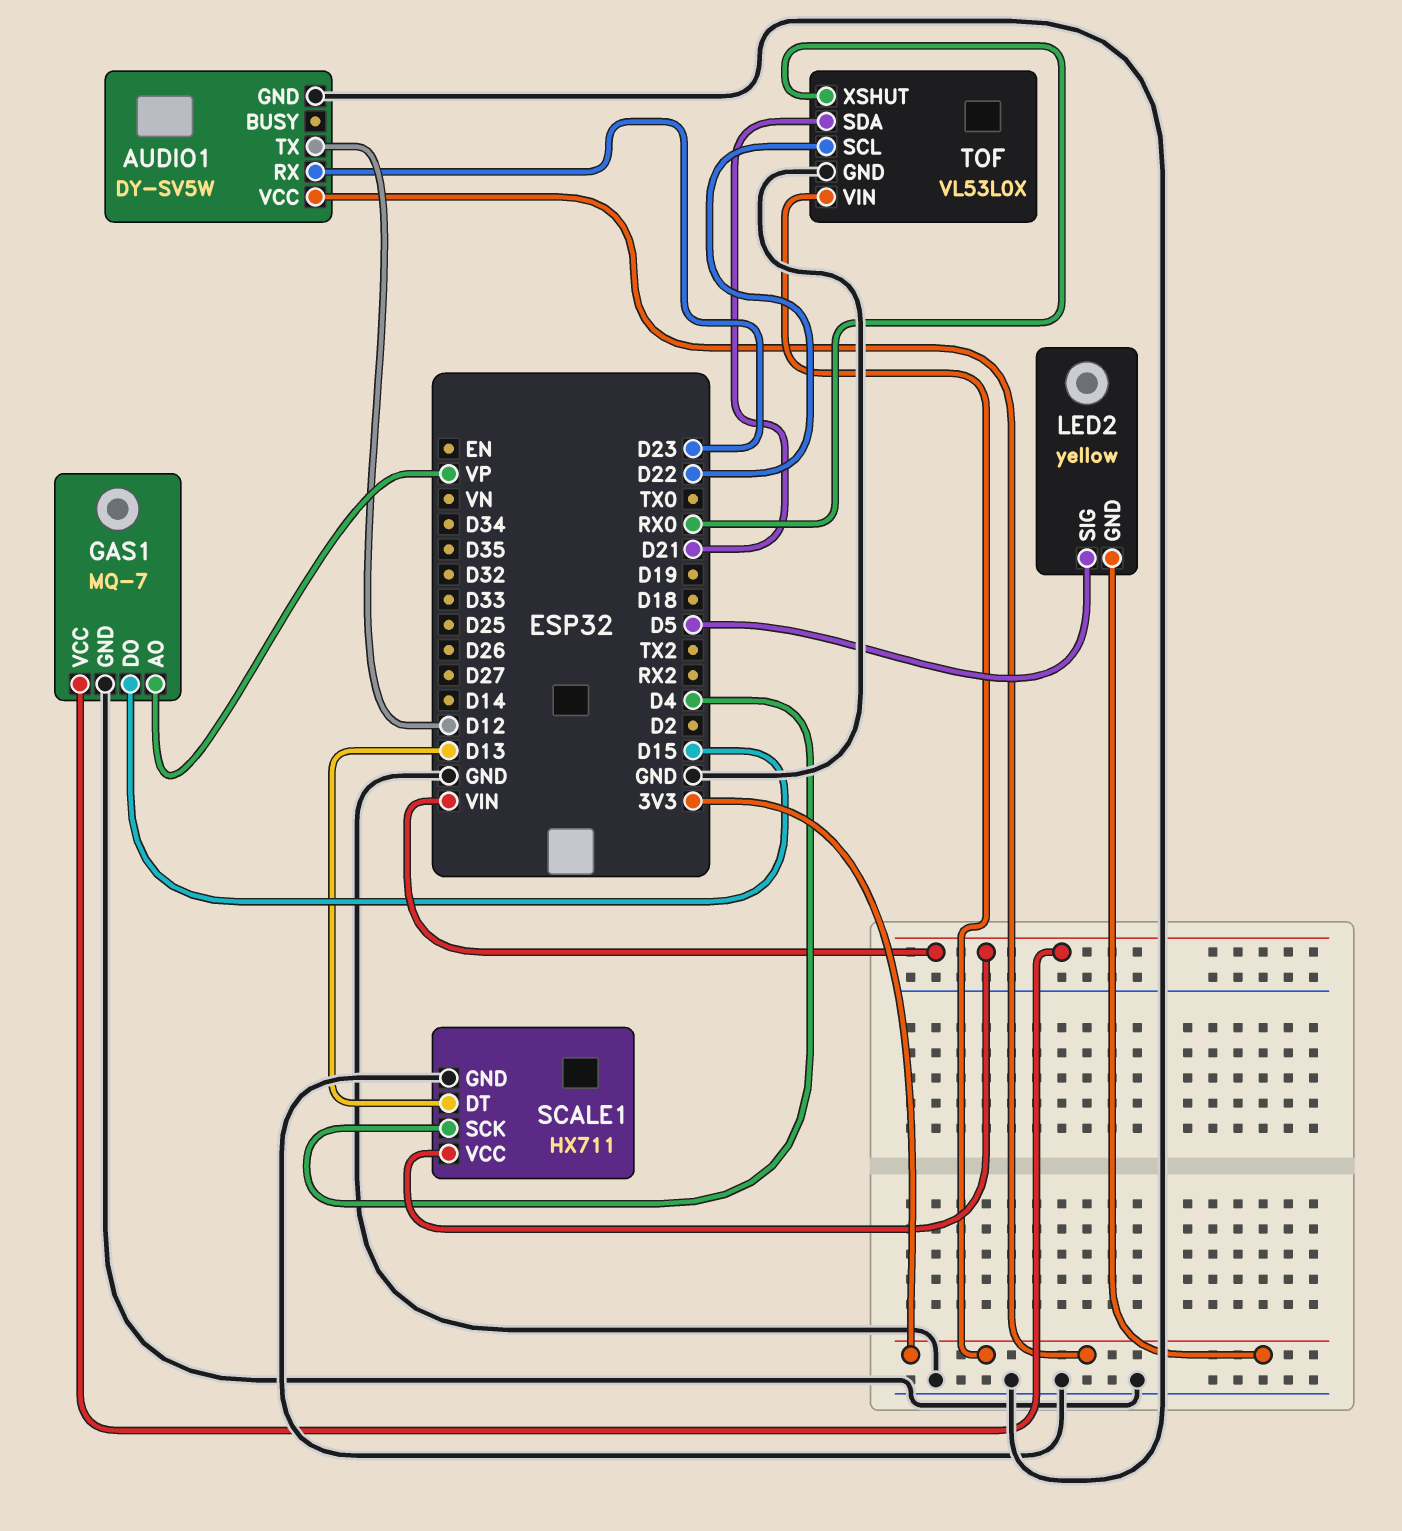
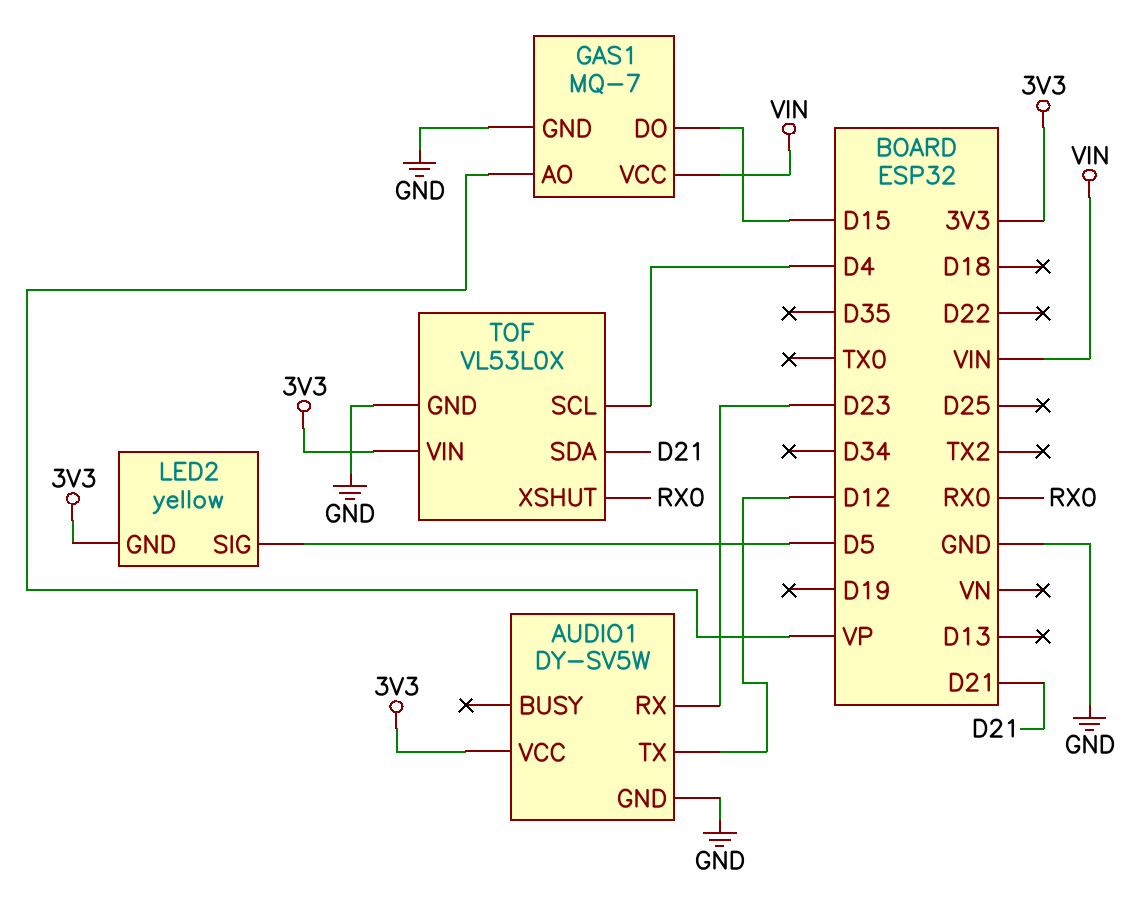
SCALE1: HX711 -> none
SCALE1 pin DT: D13 -> none
SCALE1 pin GND: GND -> none
SCALE1 pin SCK: D4 -> none
SCALE1 pin VCC: VIN -> none
TOF pin SCL: D22 -> D4

